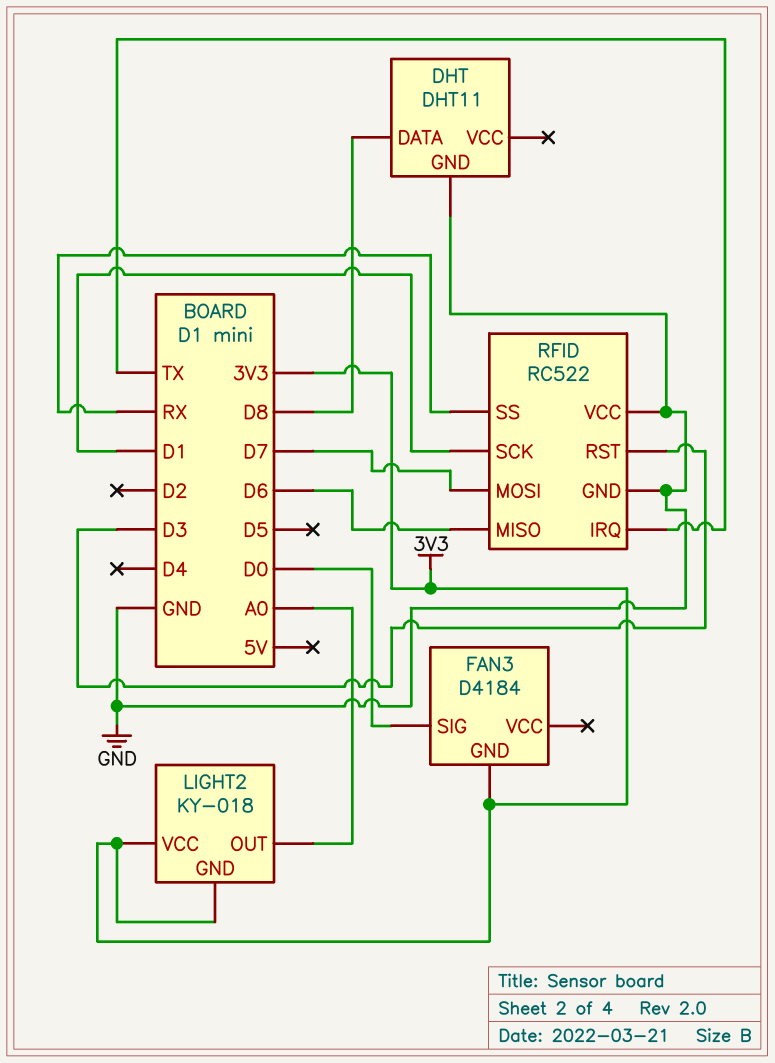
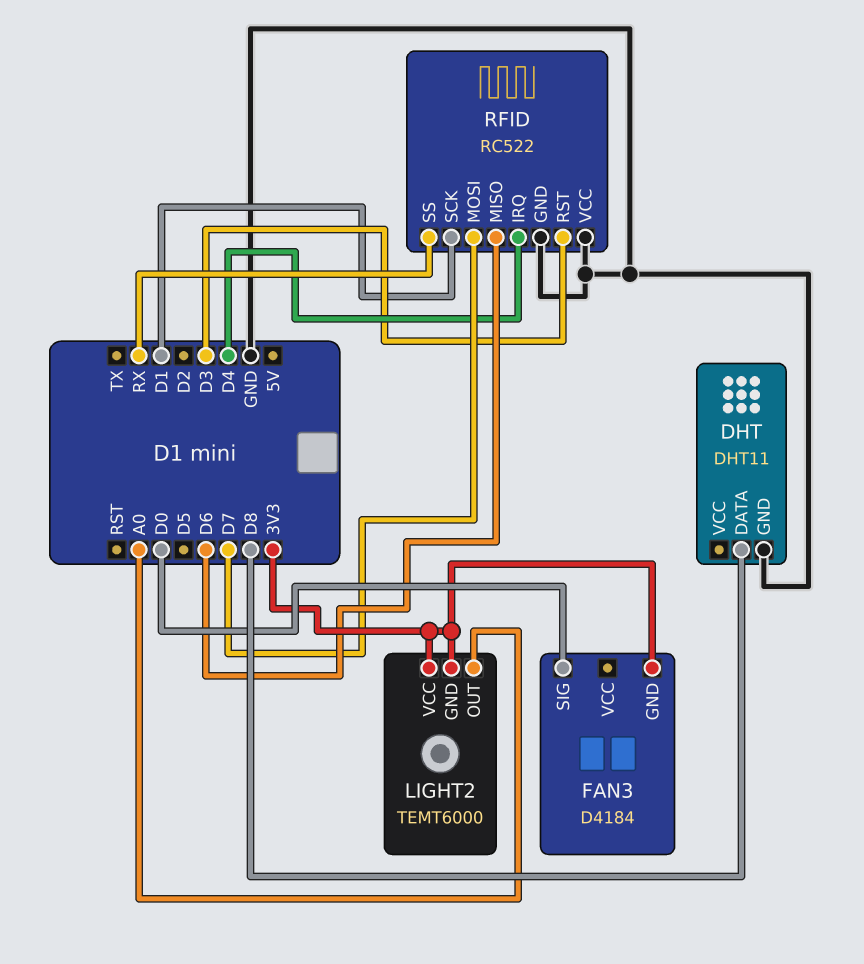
LIGHT2: KY-018 -> TEMT6000
RFID pin IRQ: TX -> D4

